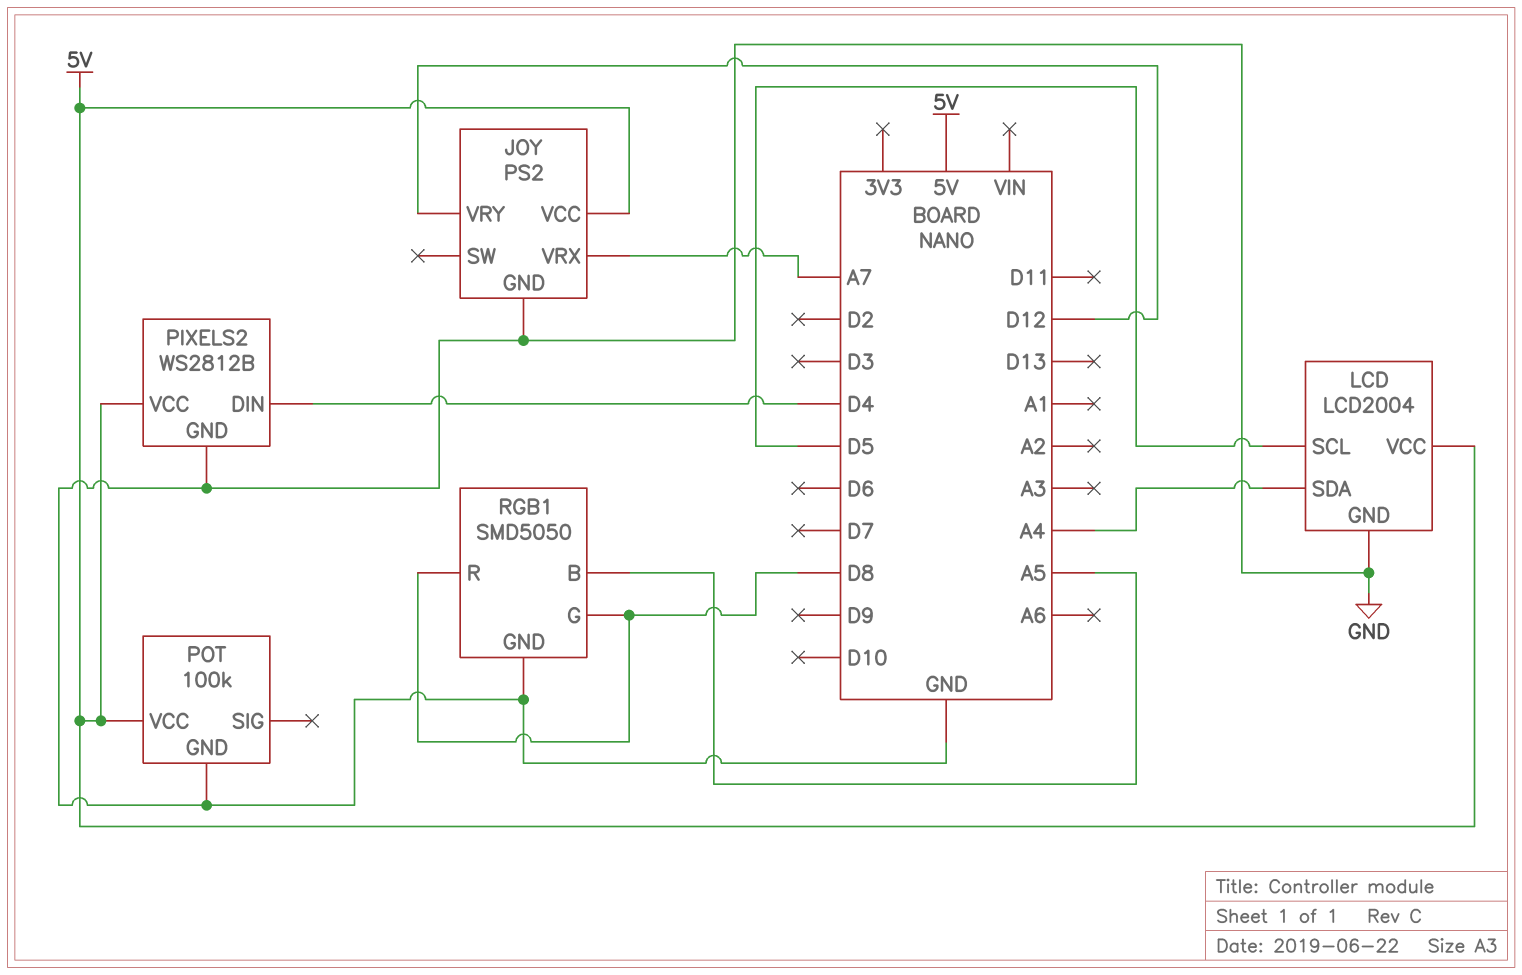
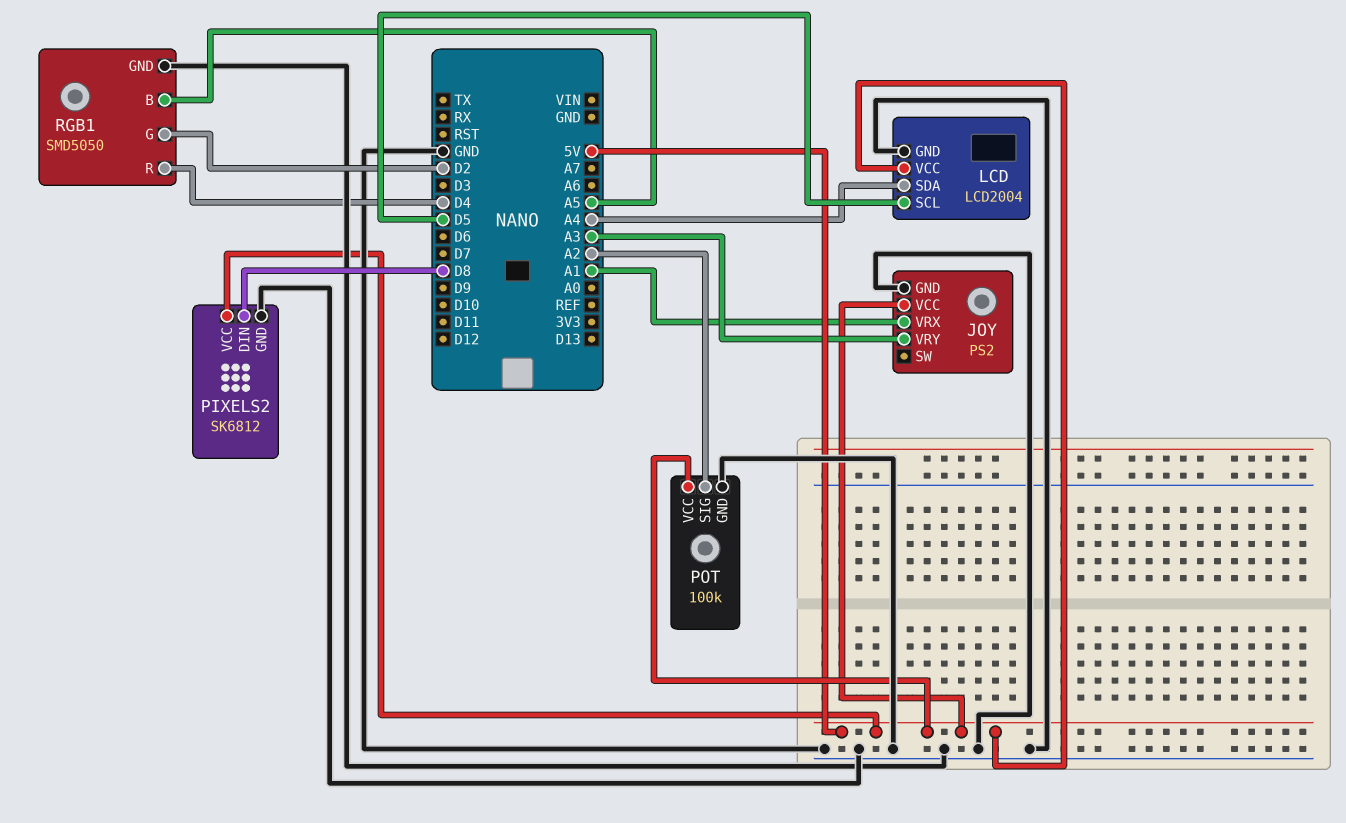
JOY pin VRX: A7 -> A1
JOY pin VRY: D12 -> A3
PIXELS2: WS2812B -> SK6812
PIXELS2 pin DIN: D4 -> D8
POT pin SIG: none -> A2
RGB1 pin G: D8 -> D2
RGB1 pin R: D8 -> D4

